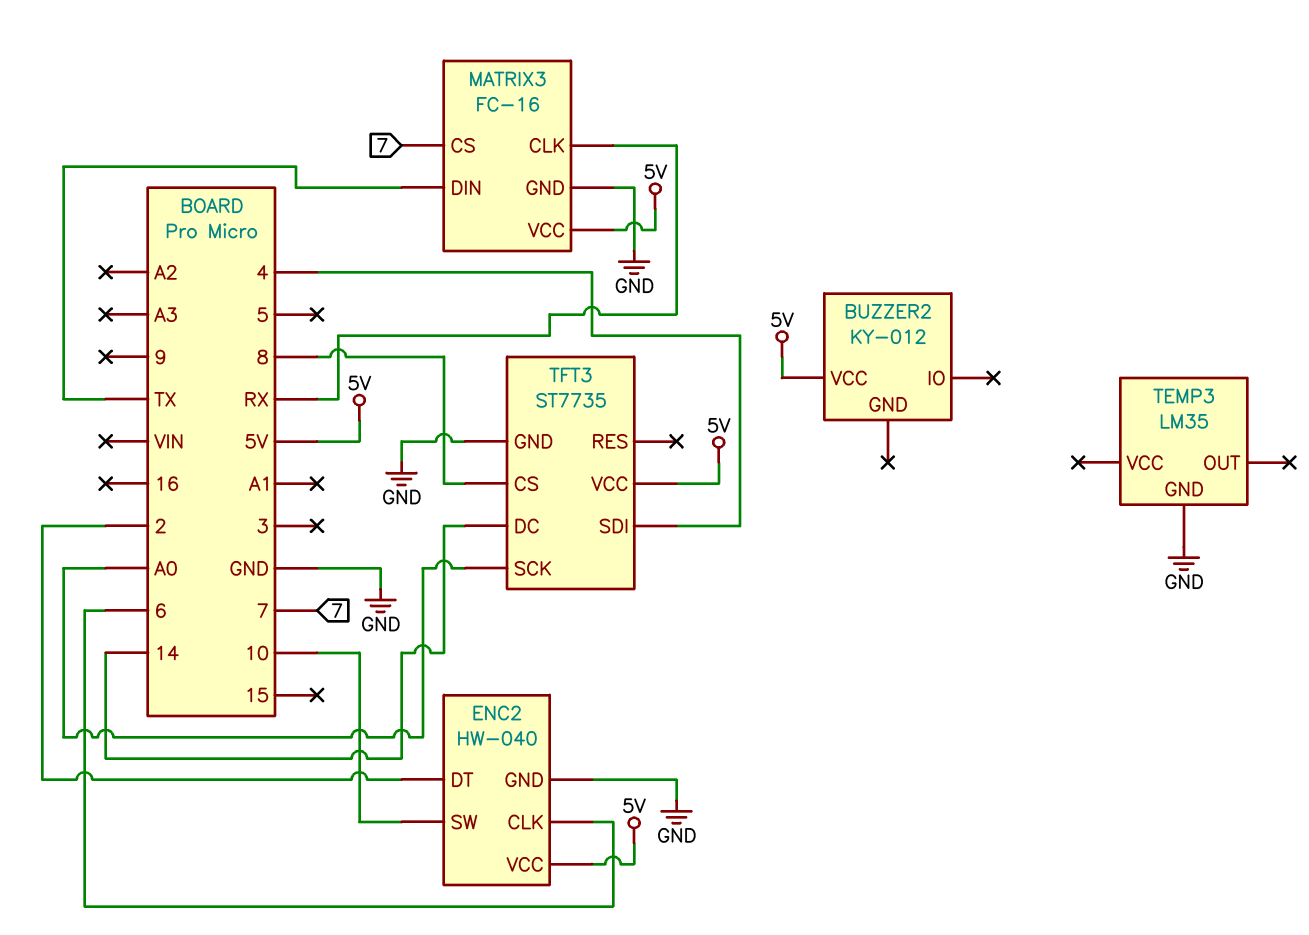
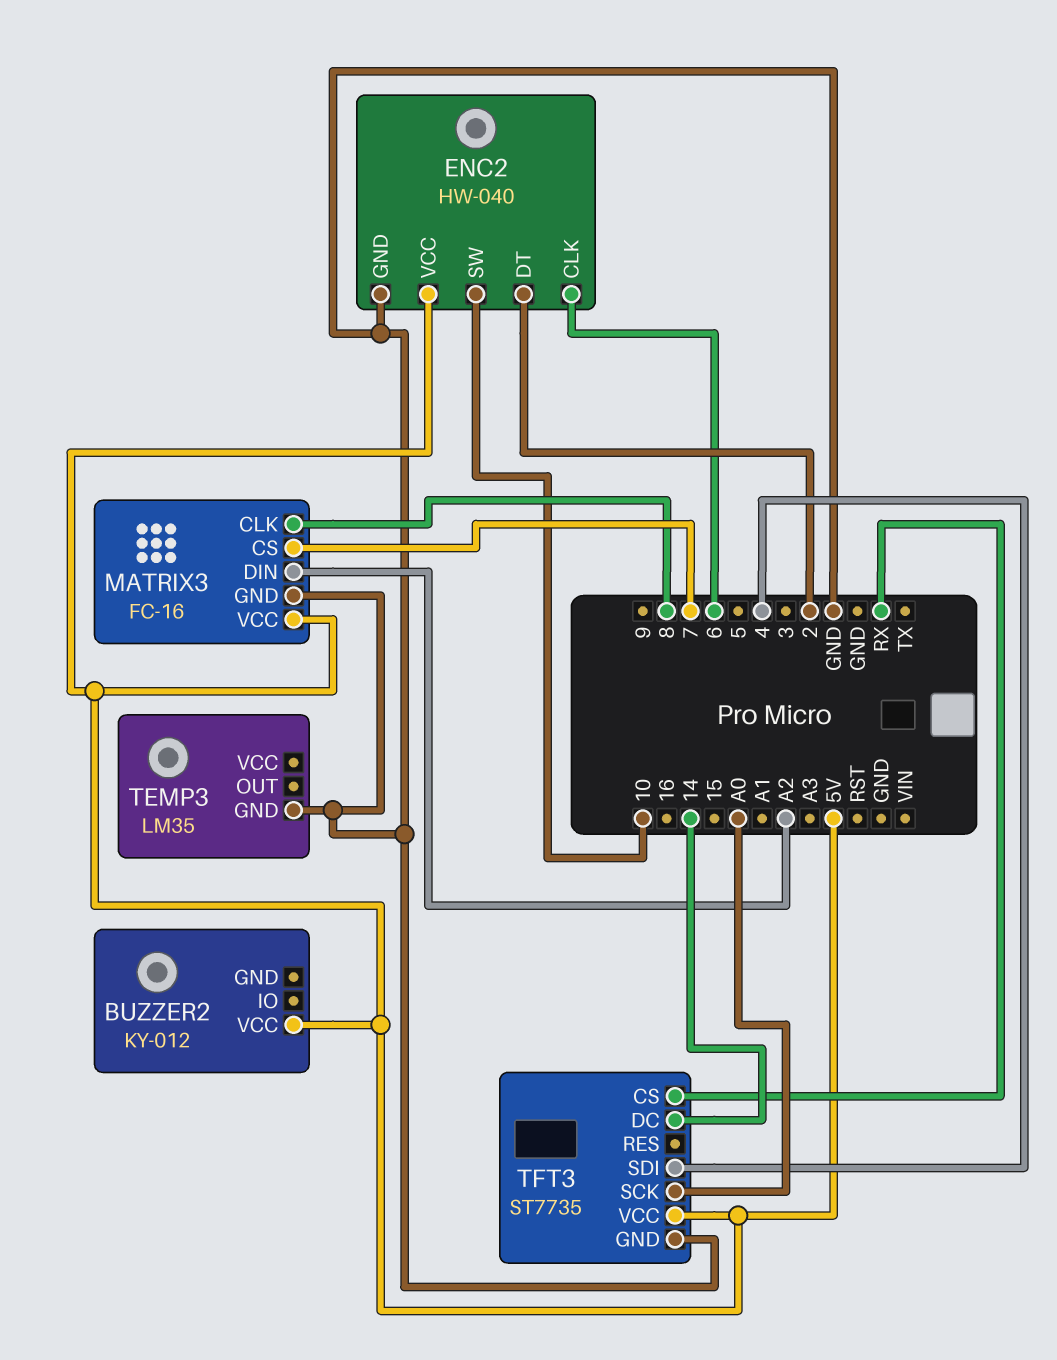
MATRIX3 pin CLK: RX -> 8
MATRIX3 pin DIN: TX -> A2
TFT3 pin CS: 8 -> RX

